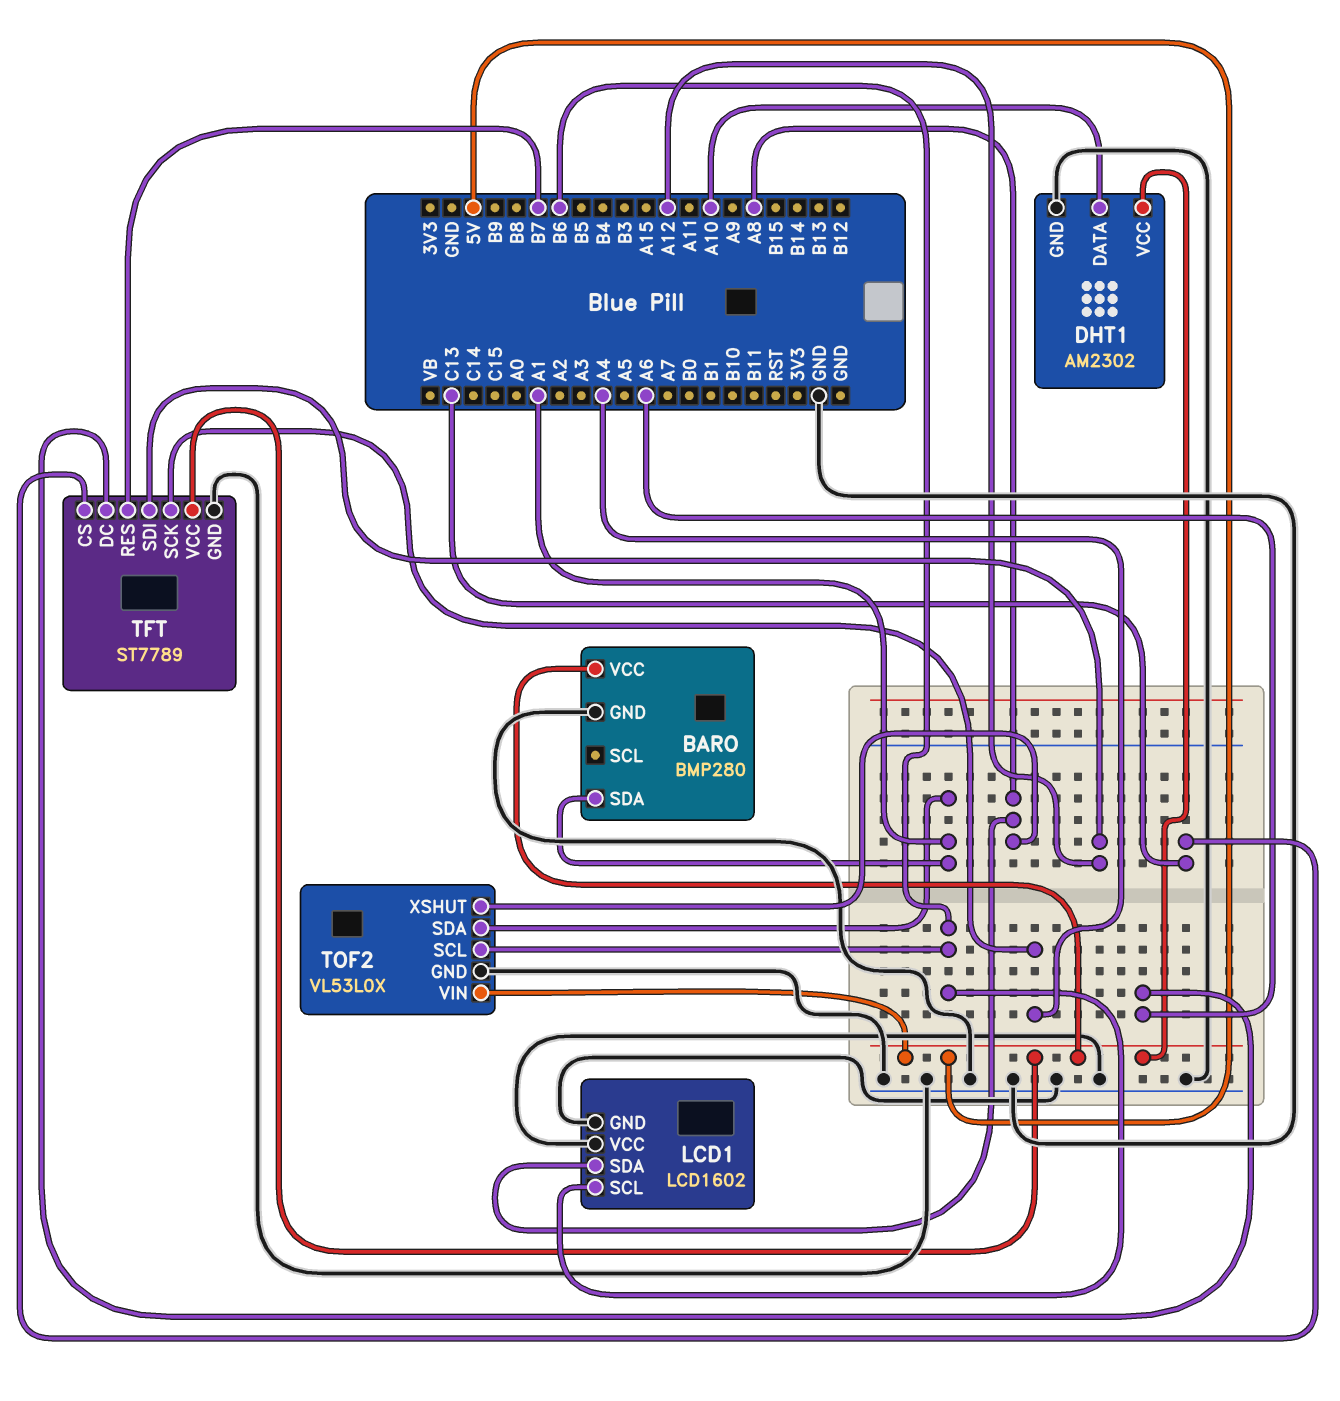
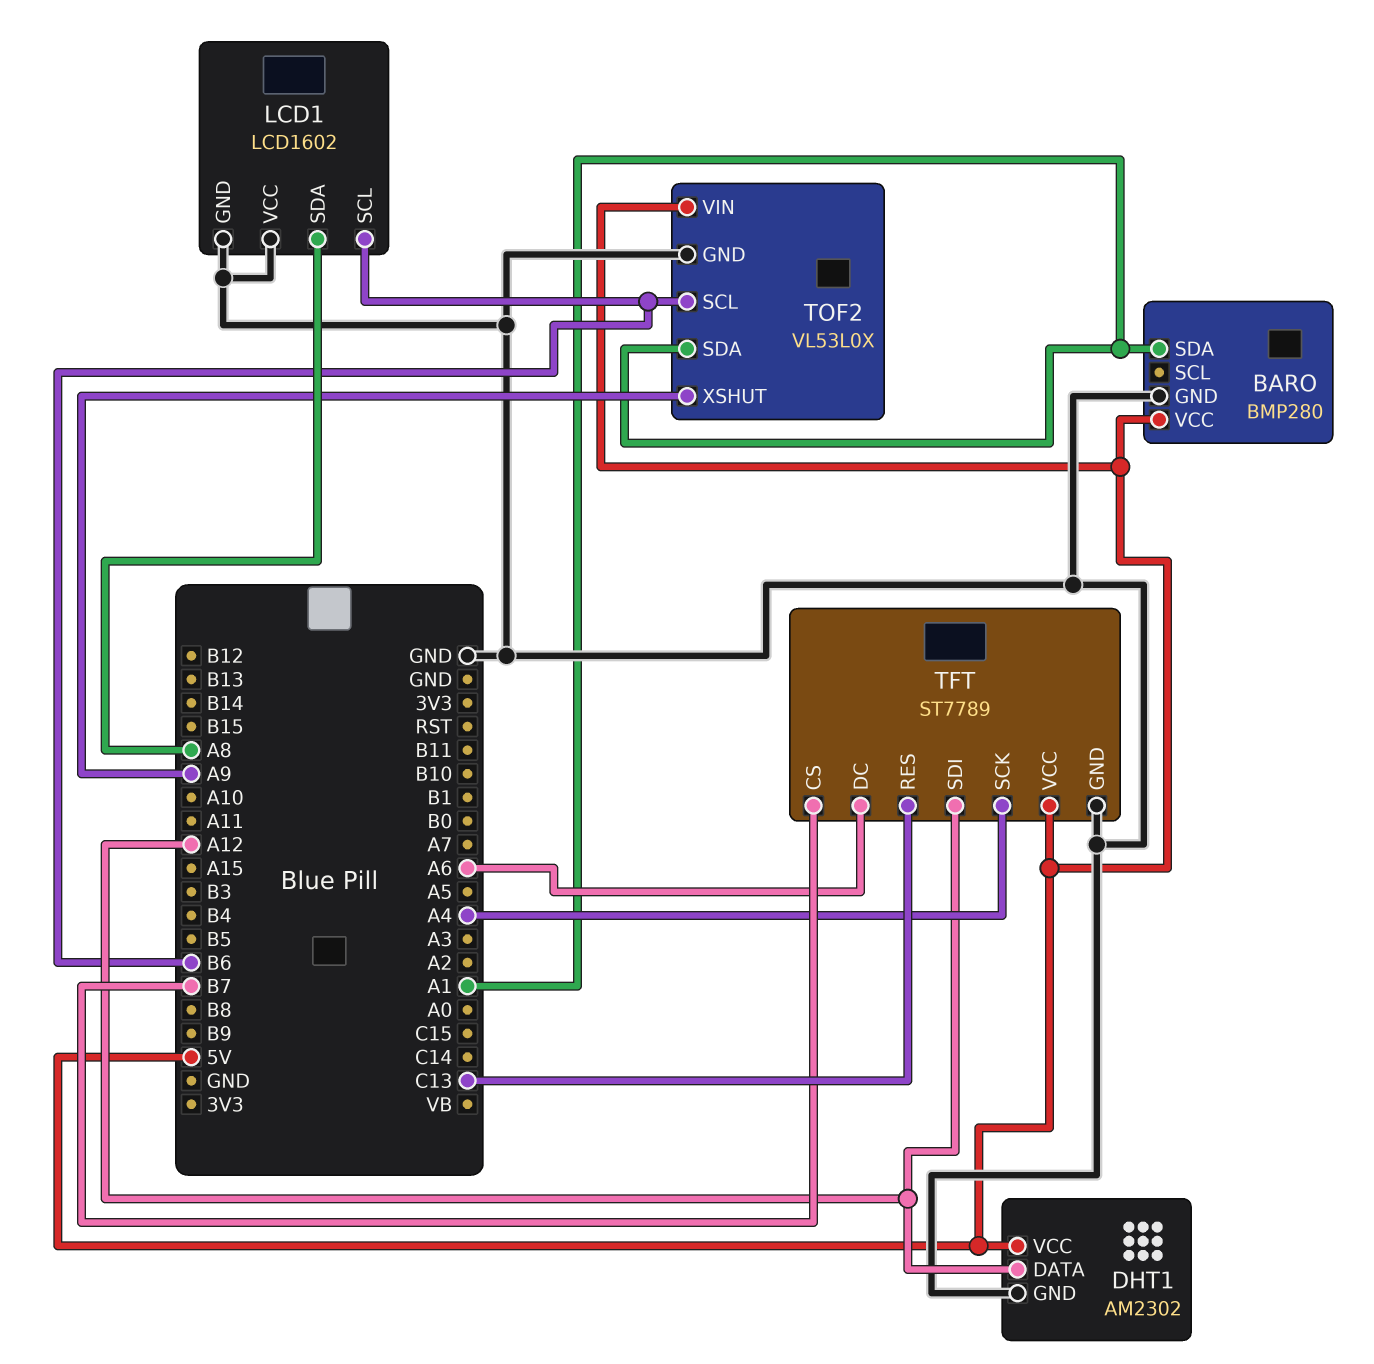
DHT1 pin DATA: A10 -> A12
TFT pin CS: C13 -> B7
TFT pin RES: B7 -> C13
TOF2 pin XSHUT: A8 -> A9

